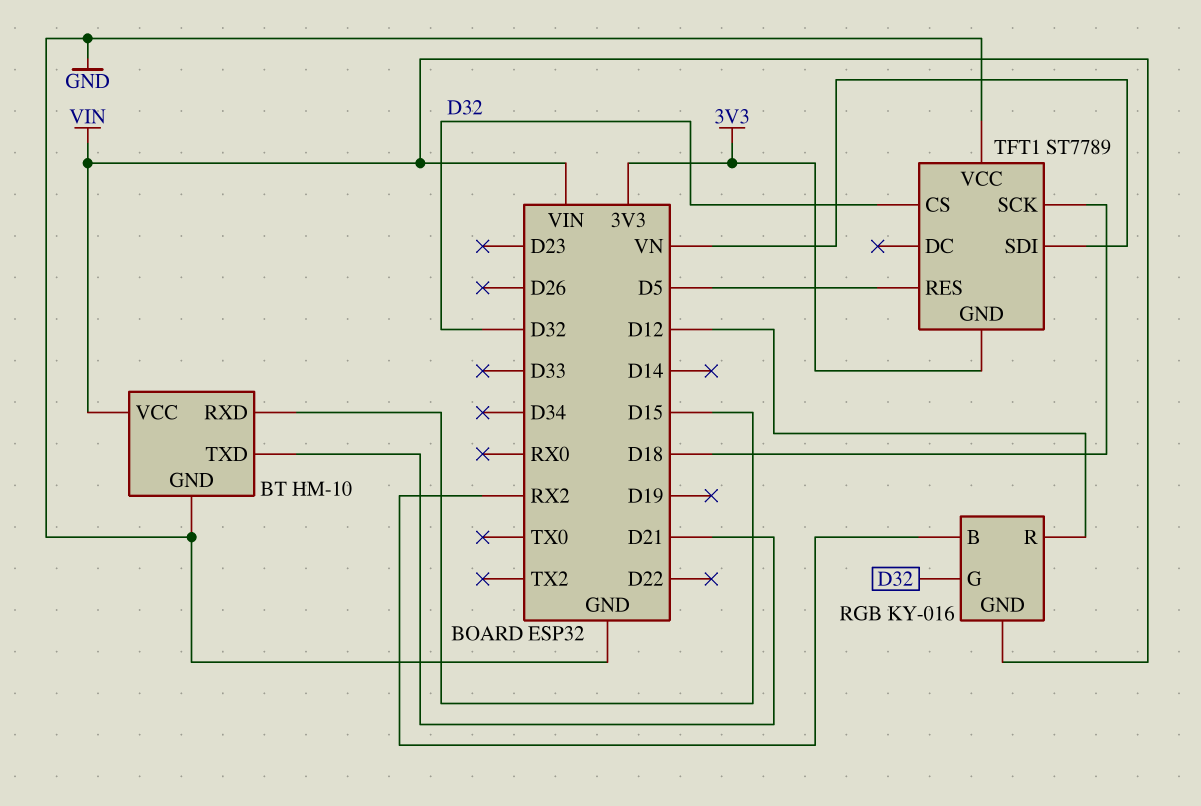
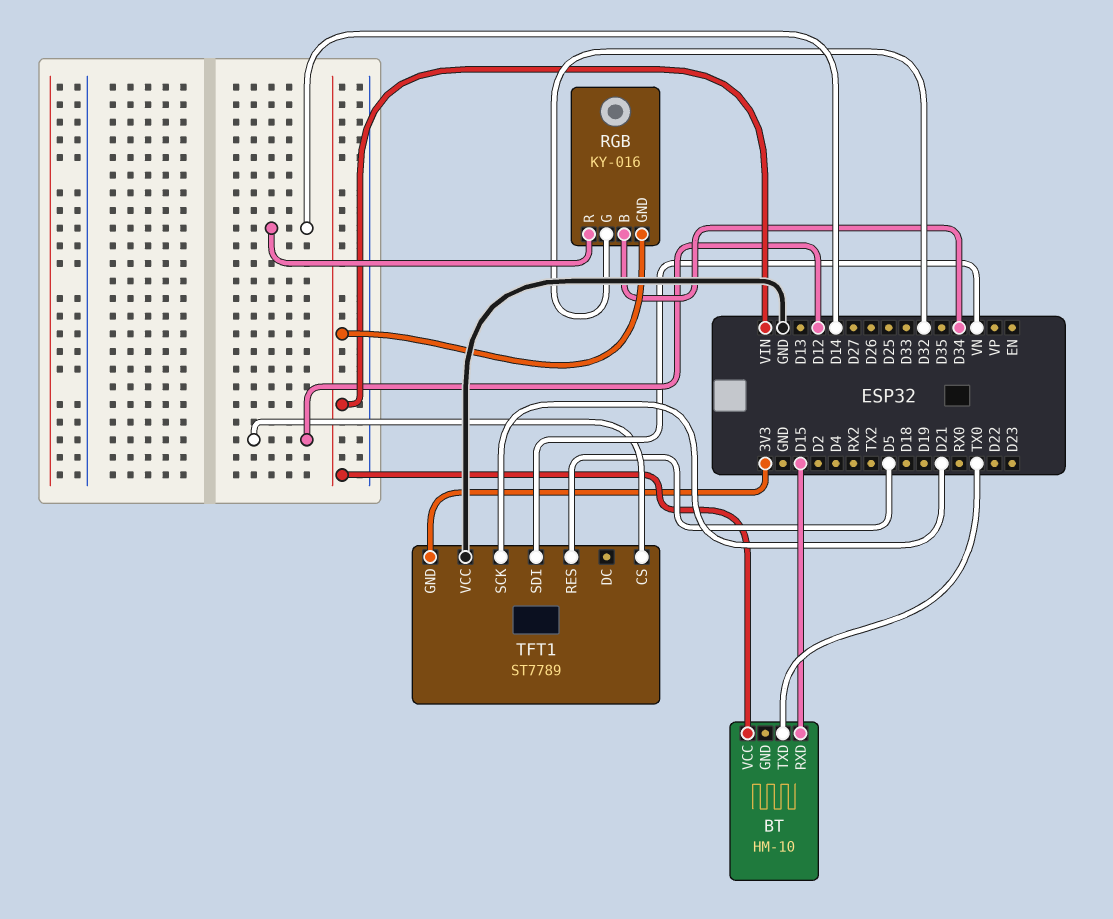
BT pin GND: GND -> none
BT pin TXD: D21 -> TX0
RGB pin B: RX2 -> D34
RGB pin R: D12 -> D14
TFT1 pin CS: D32 -> D12
TFT1 pin SCK: D18 -> D21

